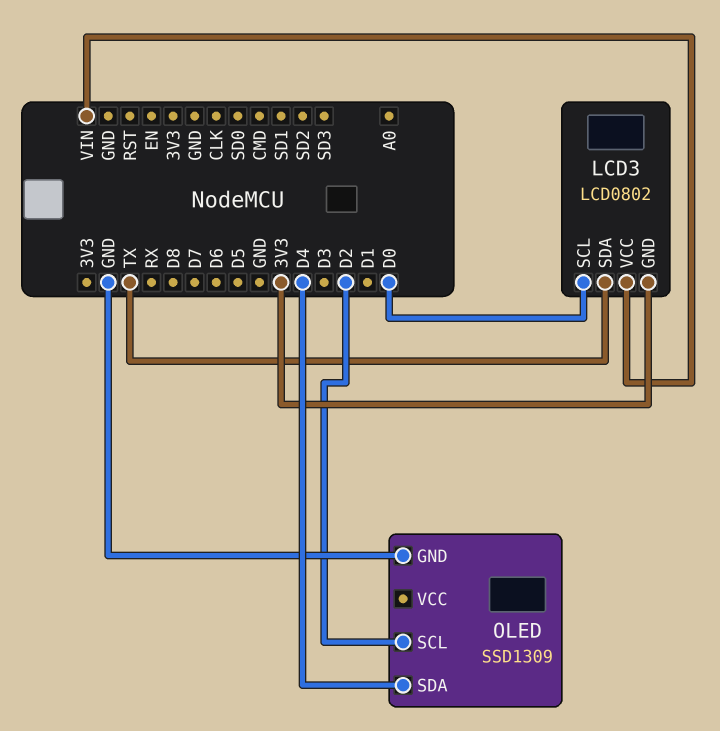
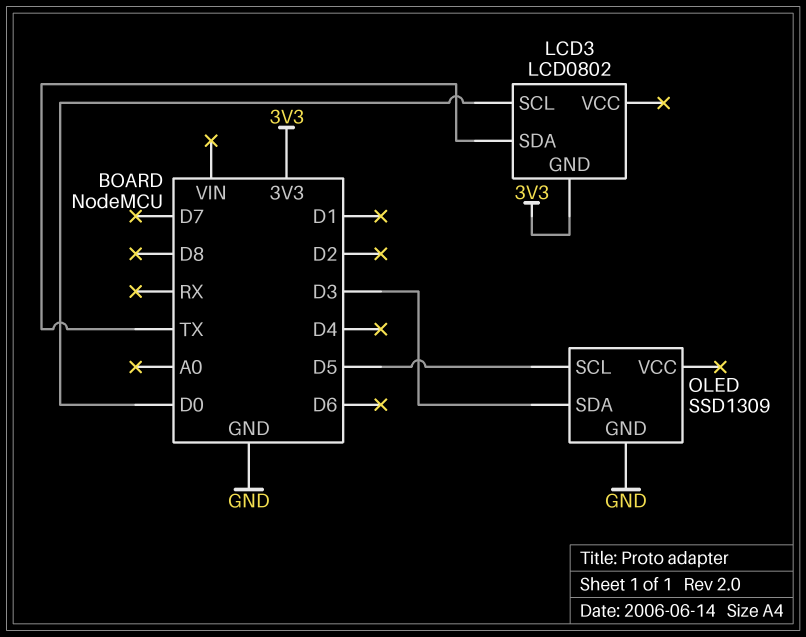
LCD3 pin VCC: VIN -> none
OLED pin SCL: D2 -> D5
OLED pin SDA: D4 -> D3

